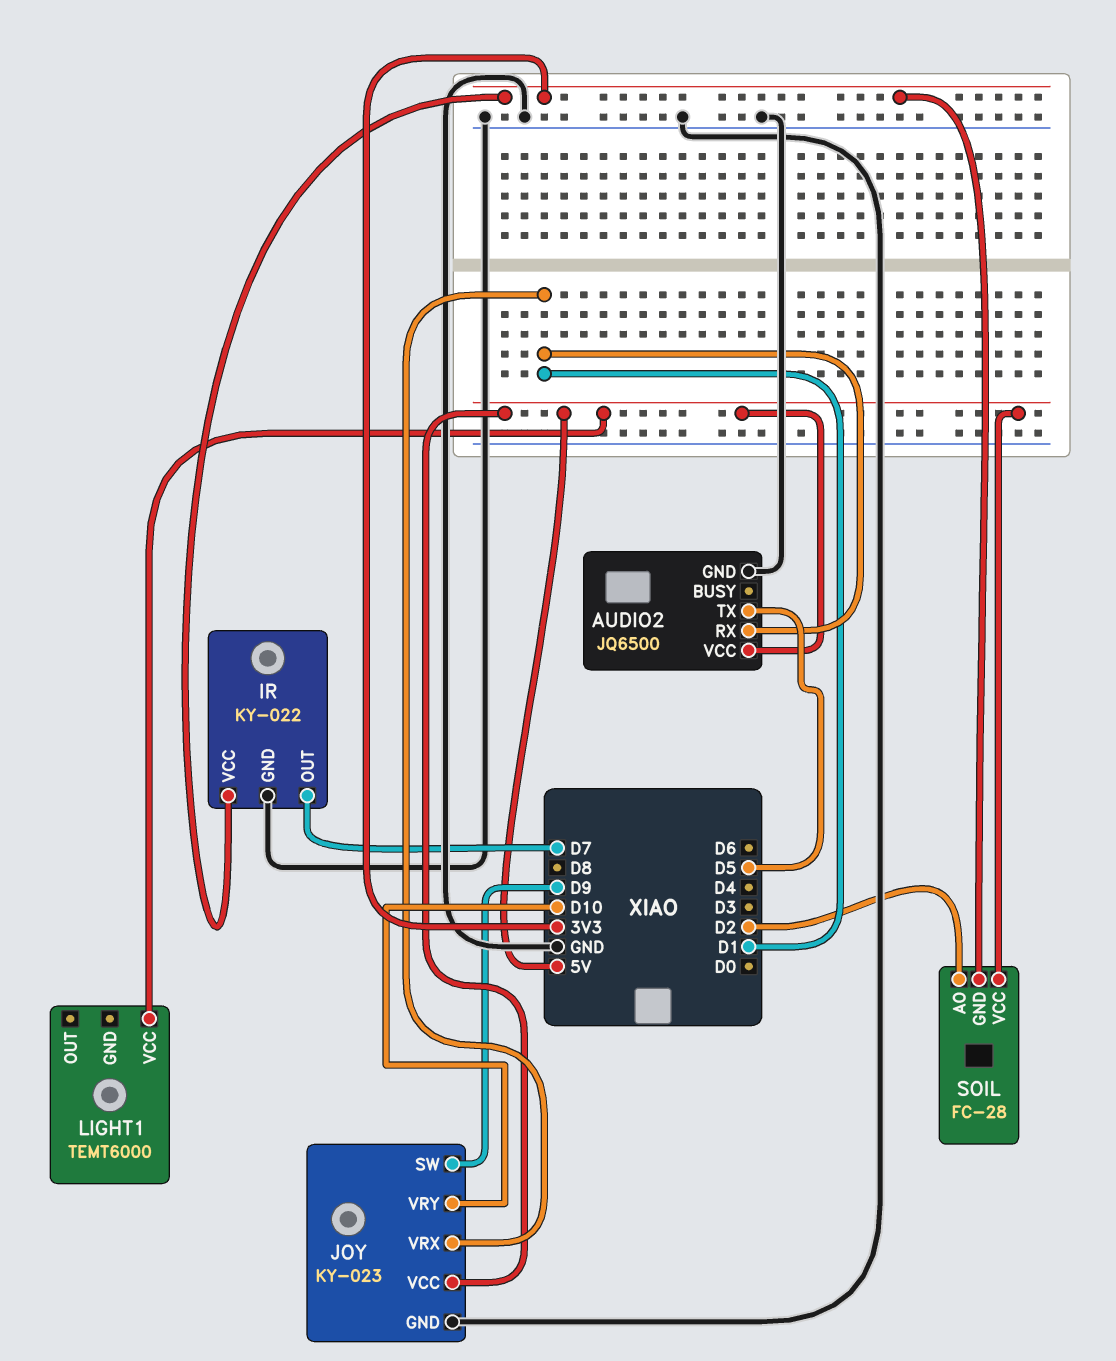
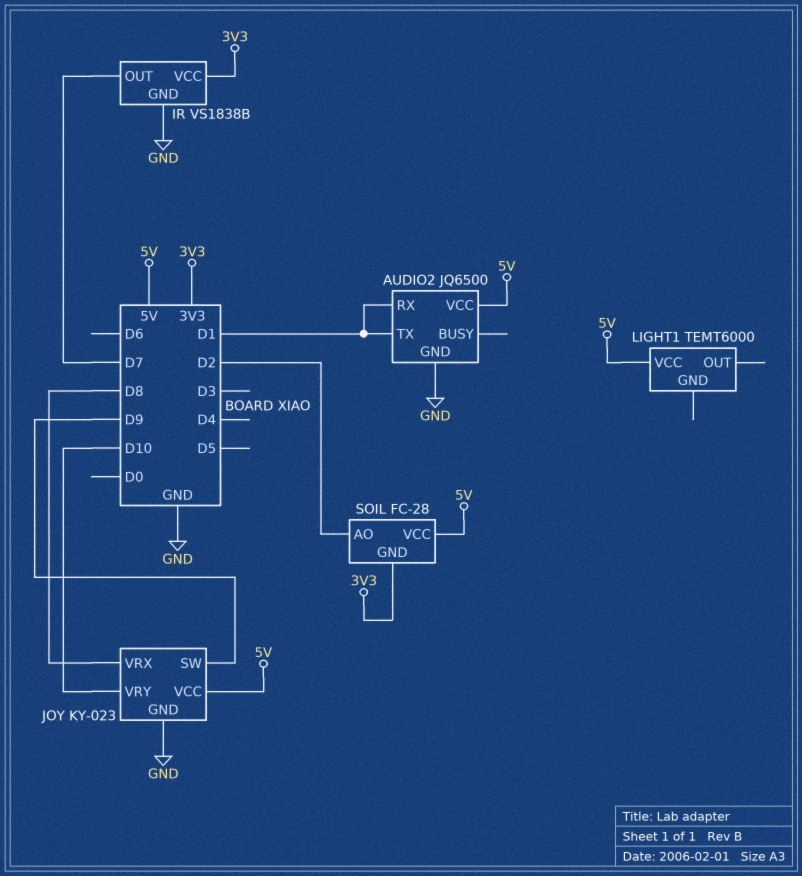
AUDIO2 pin TX: D5 -> D1
IR: KY-022 -> VS1838B
JOY pin VRX: D1 -> D8

